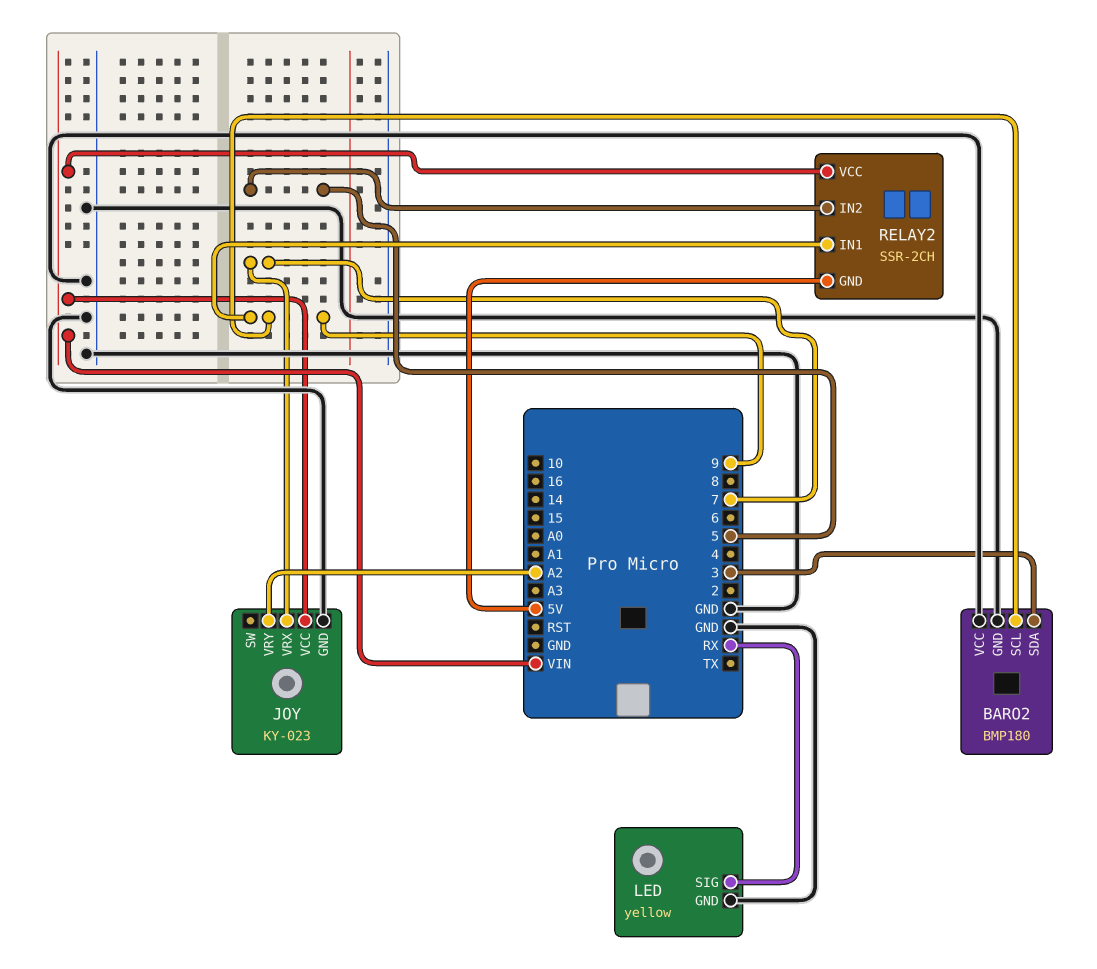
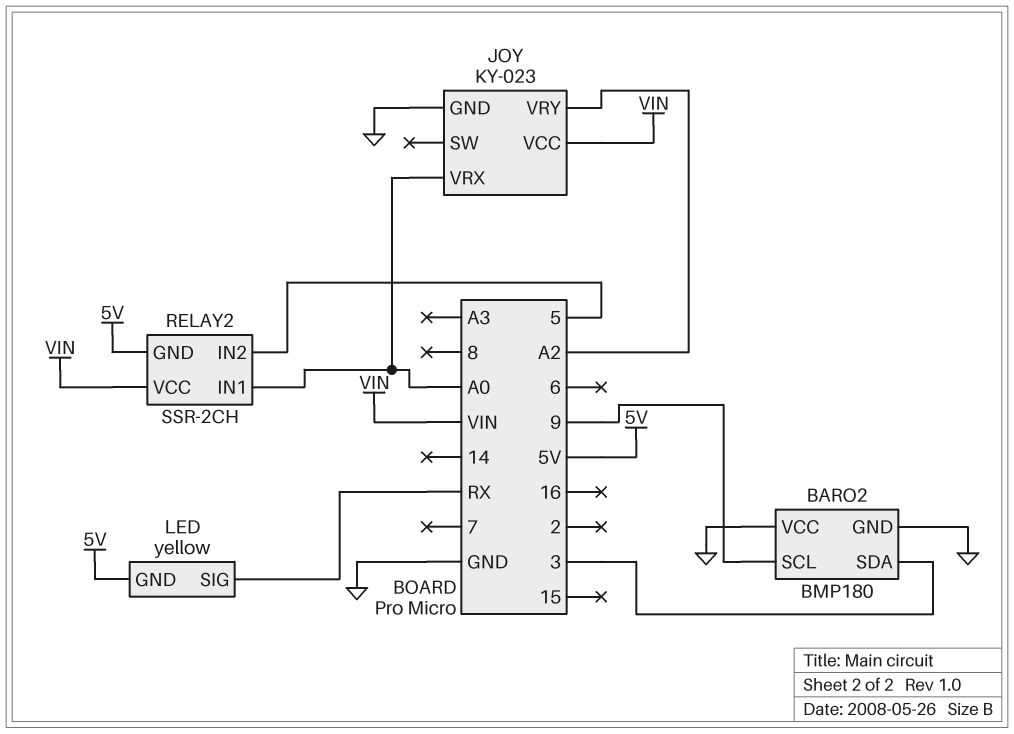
JOY pin VRX: 7 -> A0
LED pin GND: GND -> 5V
RELAY2 pin IN1: 9 -> A0

